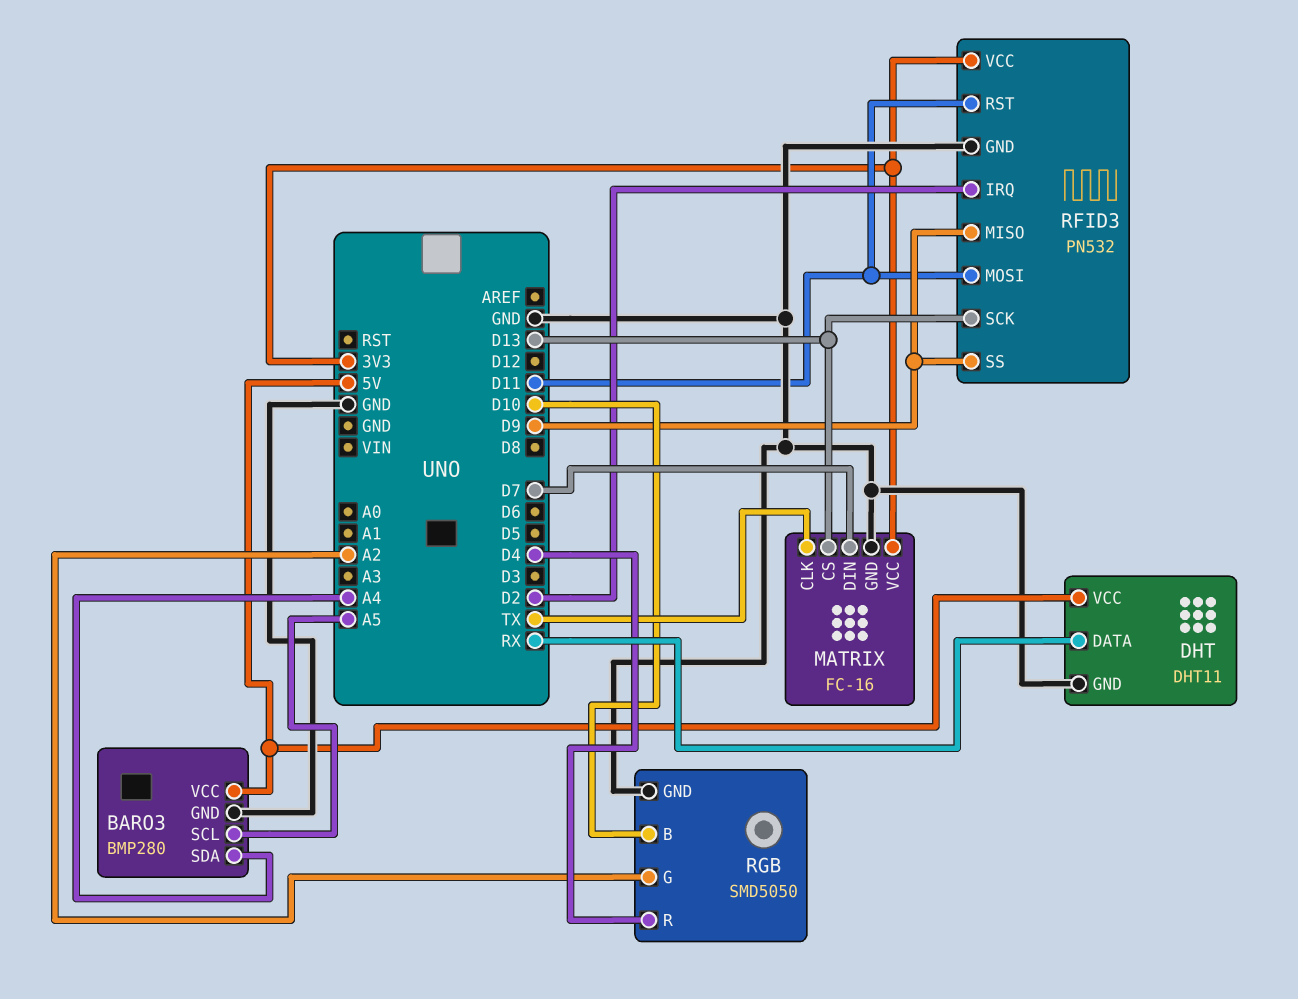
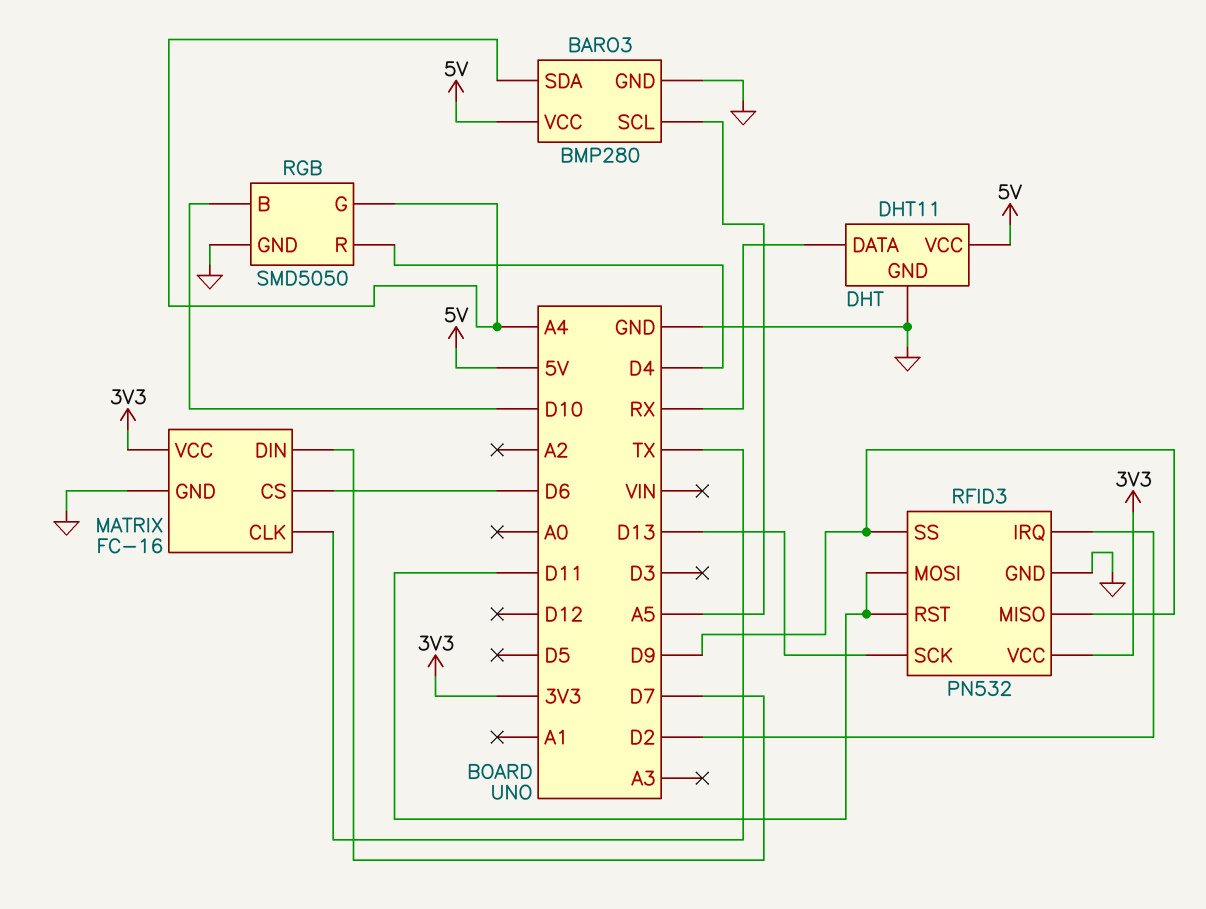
MATRIX pin CS: D13 -> D6
RGB pin G: A2 -> A4

